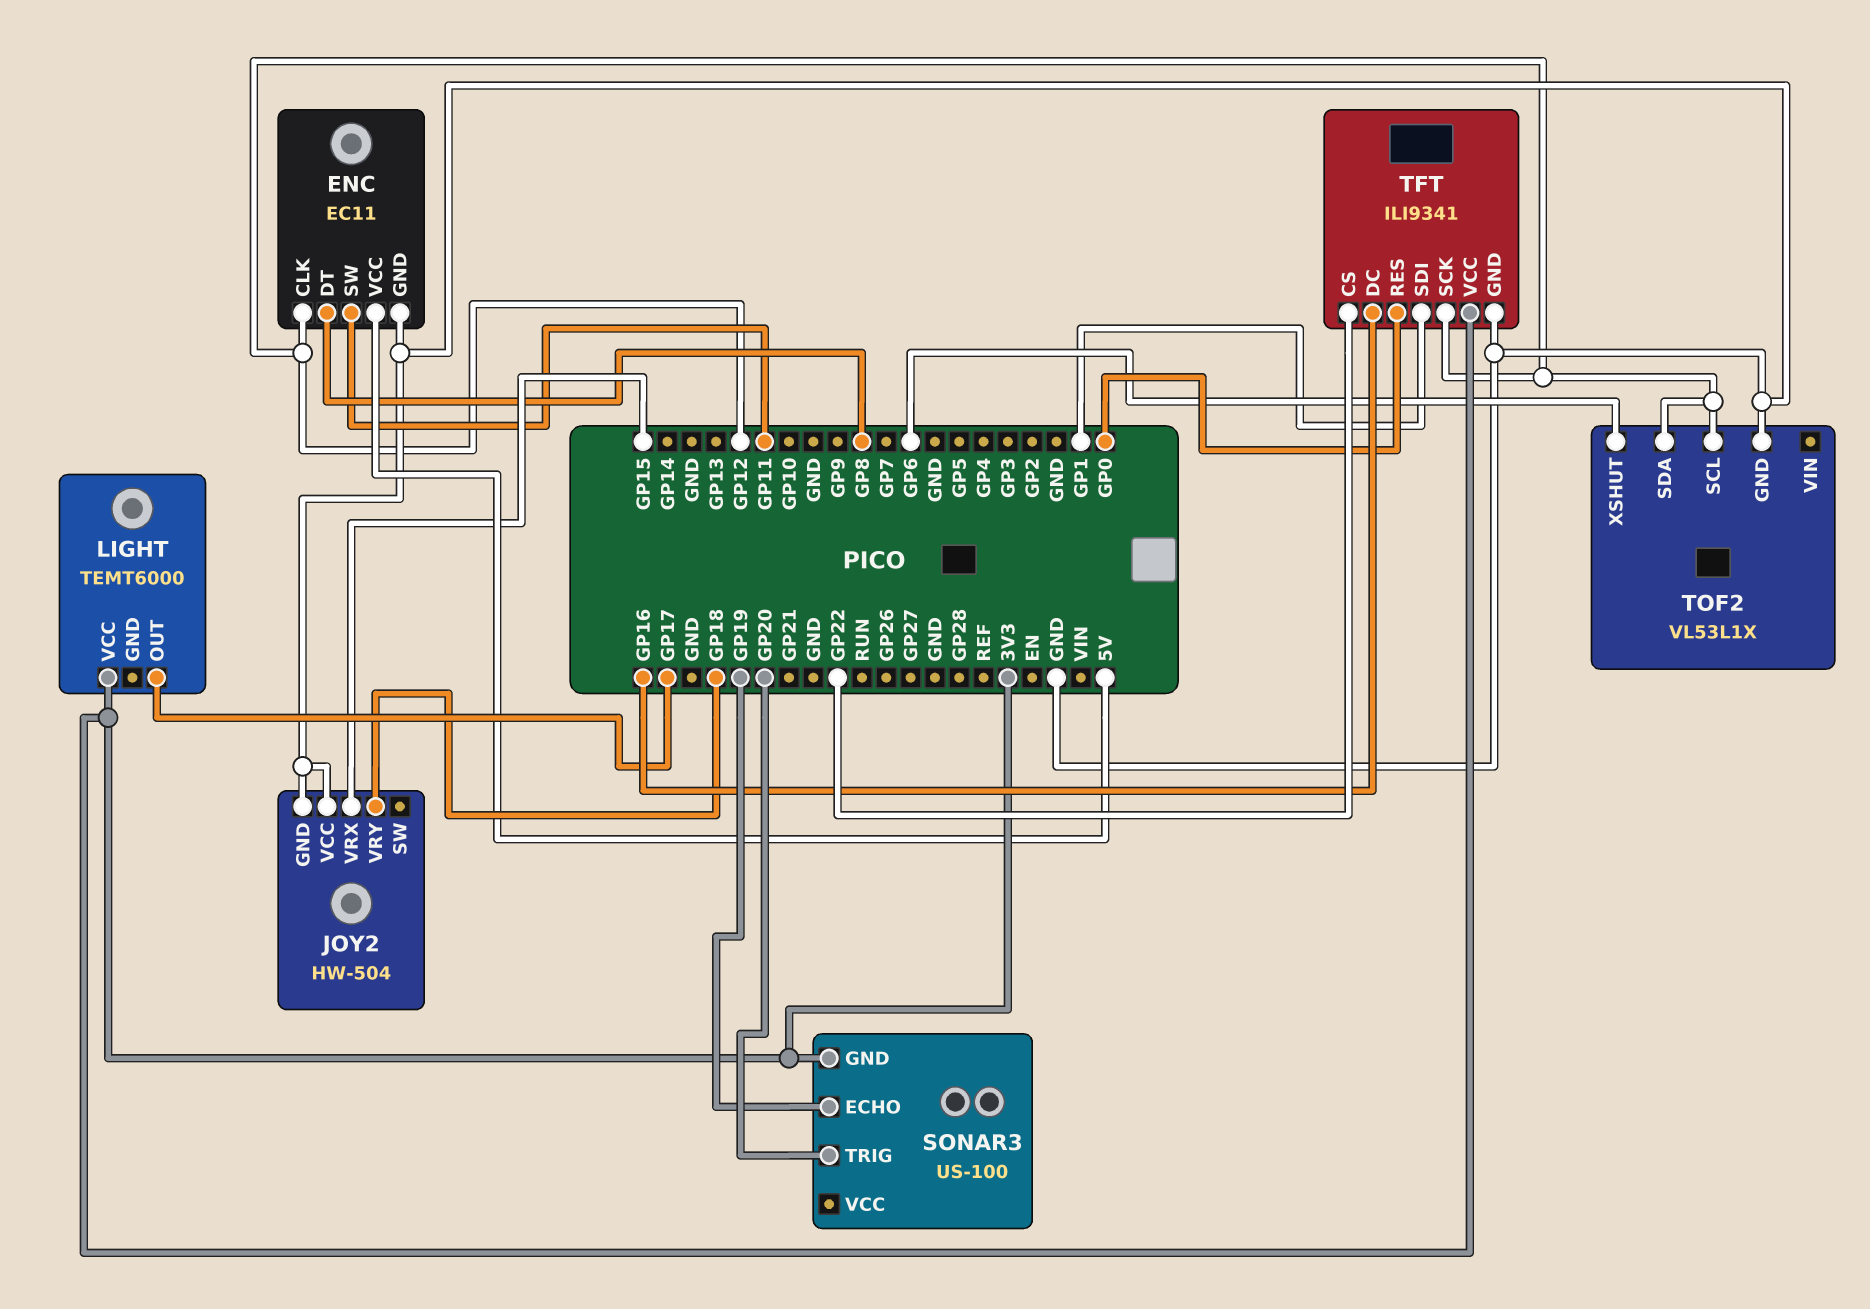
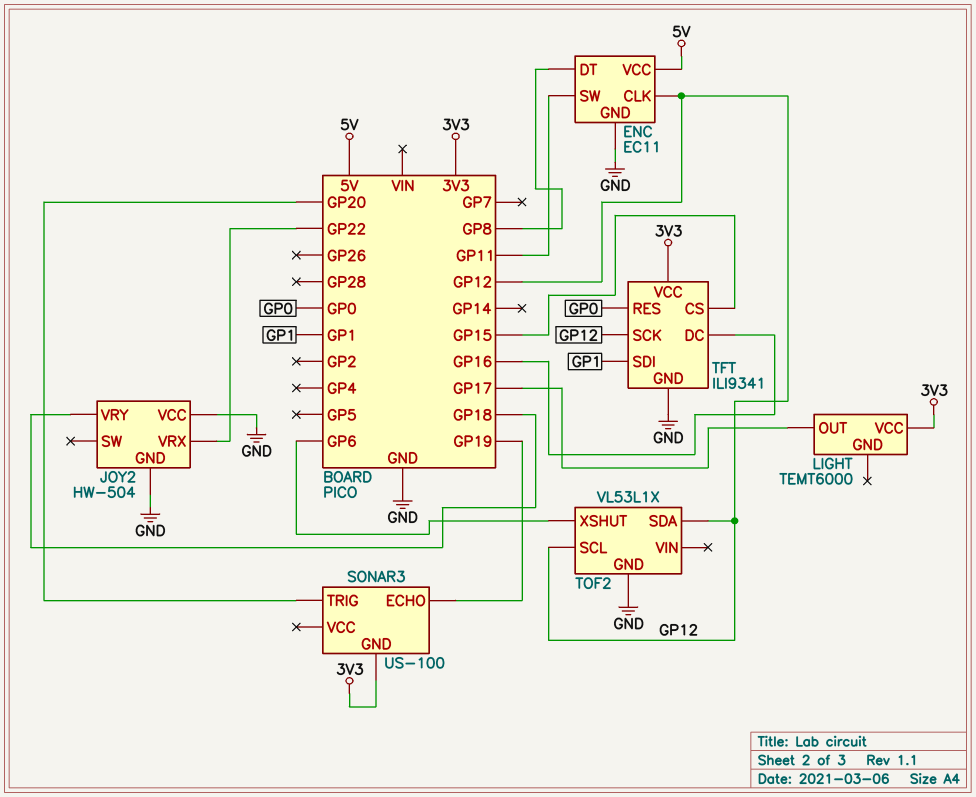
JOY2 pin VRX: GP15 -> GP22
TFT pin CS: GP22 -> GP15

